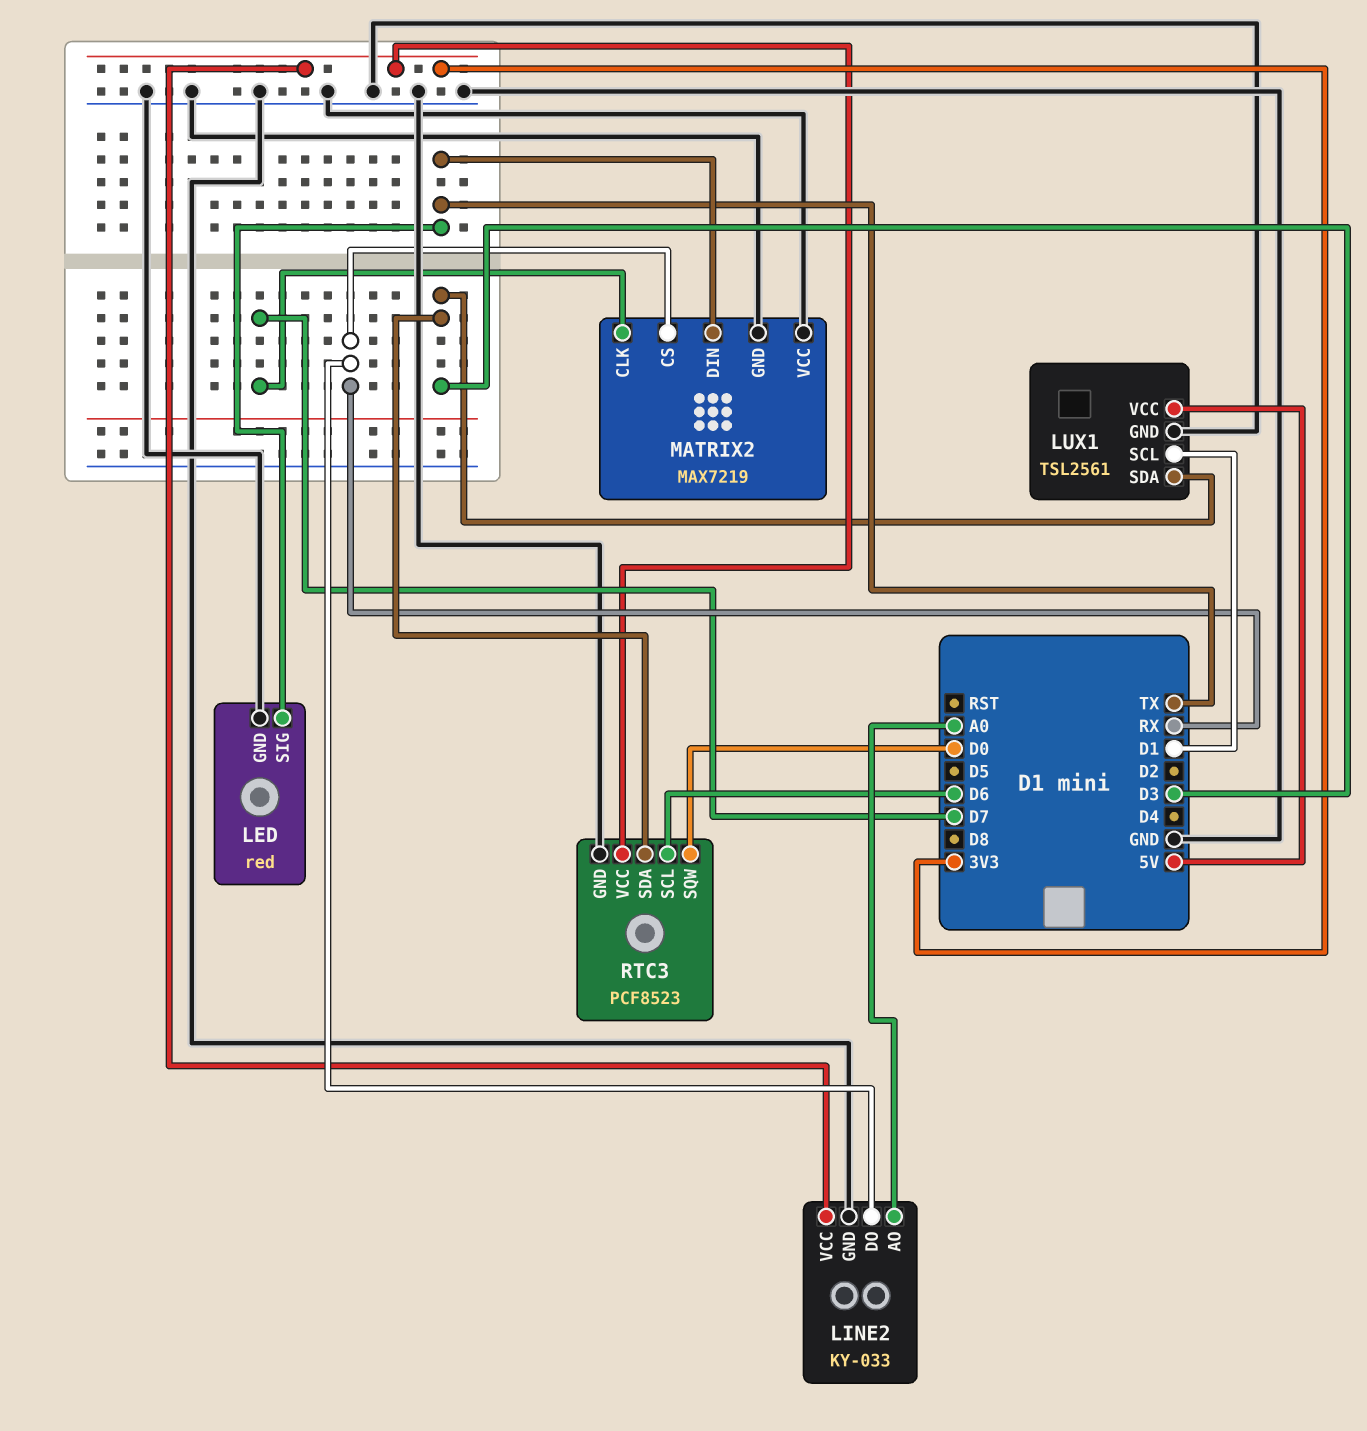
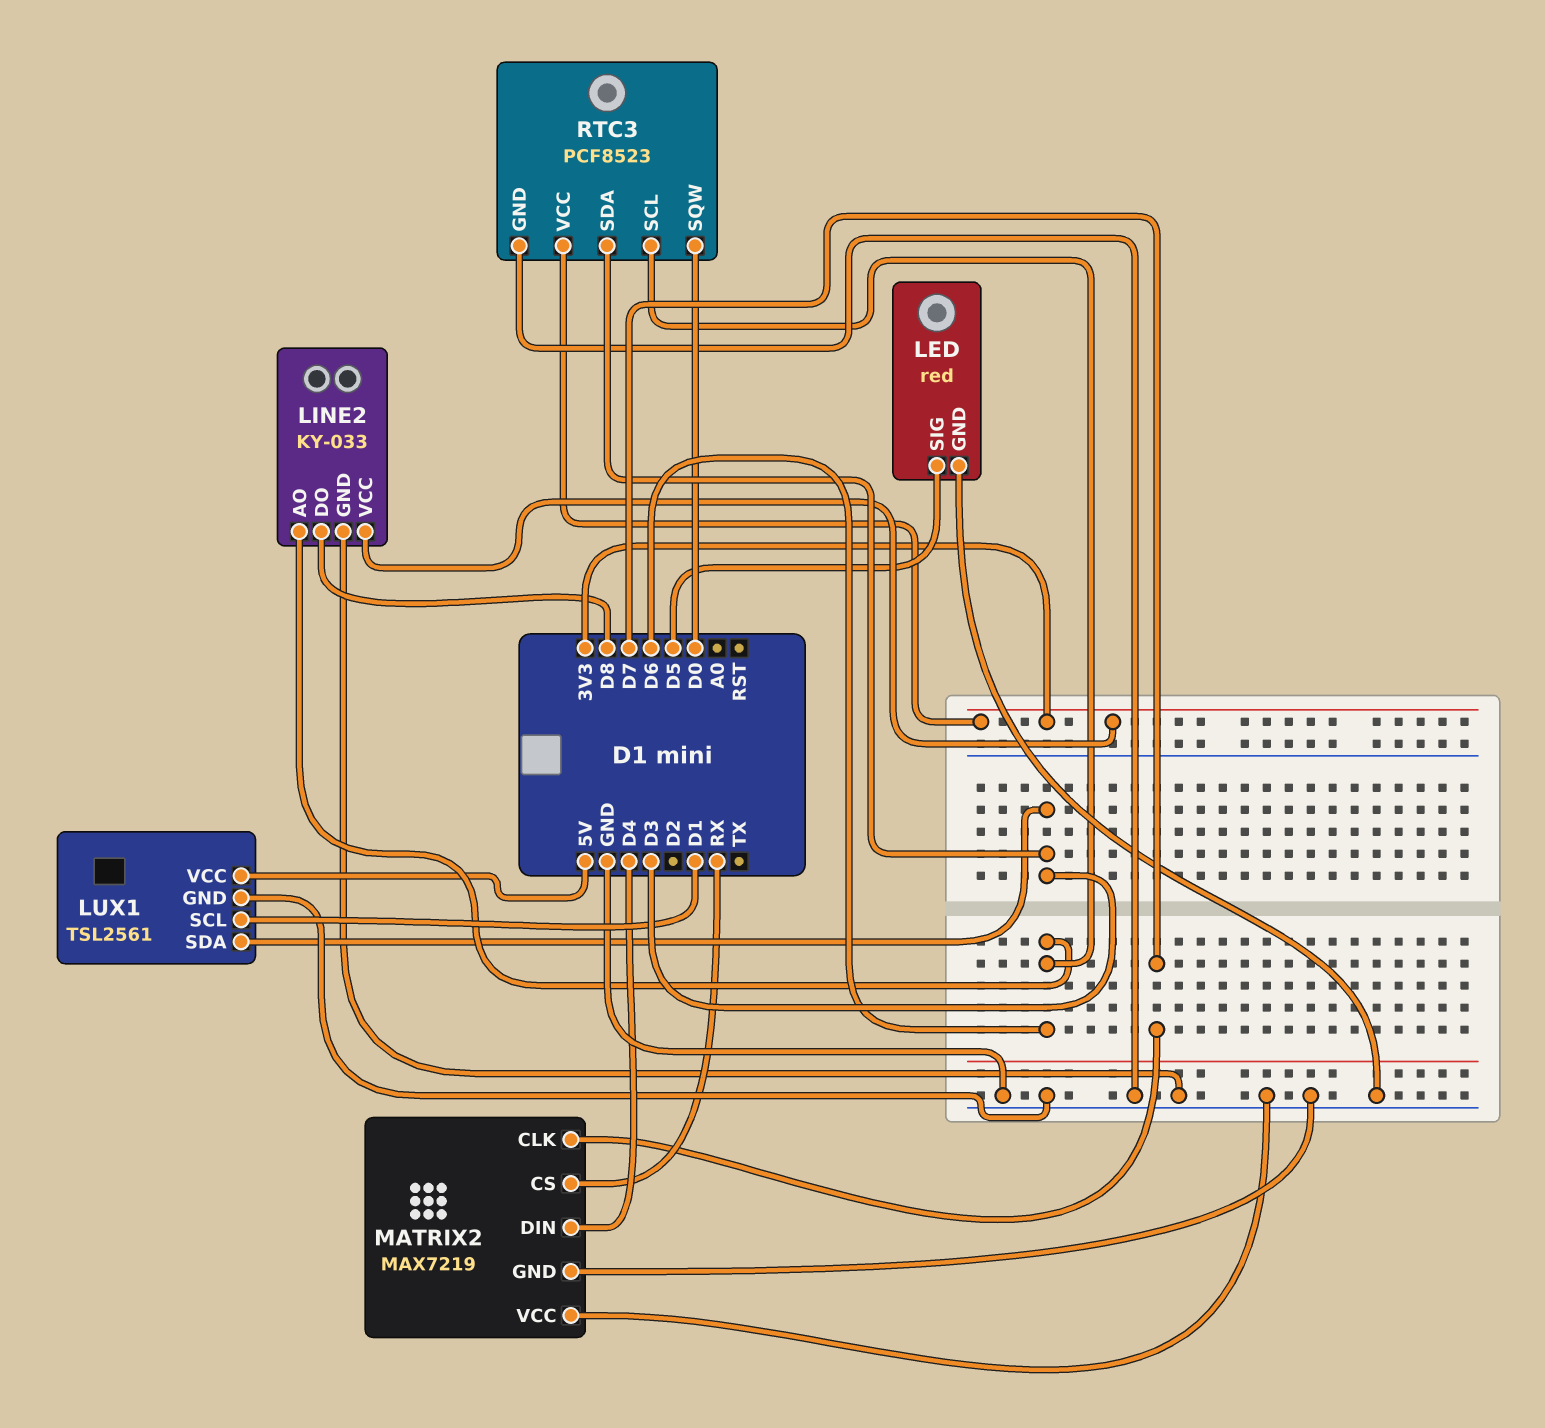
LED pin SIG: TX -> D5
LINE2 pin AO: A0 -> D6
LINE2 pin DO: RX -> D8
MATRIX2 pin DIN: TX -> D4

